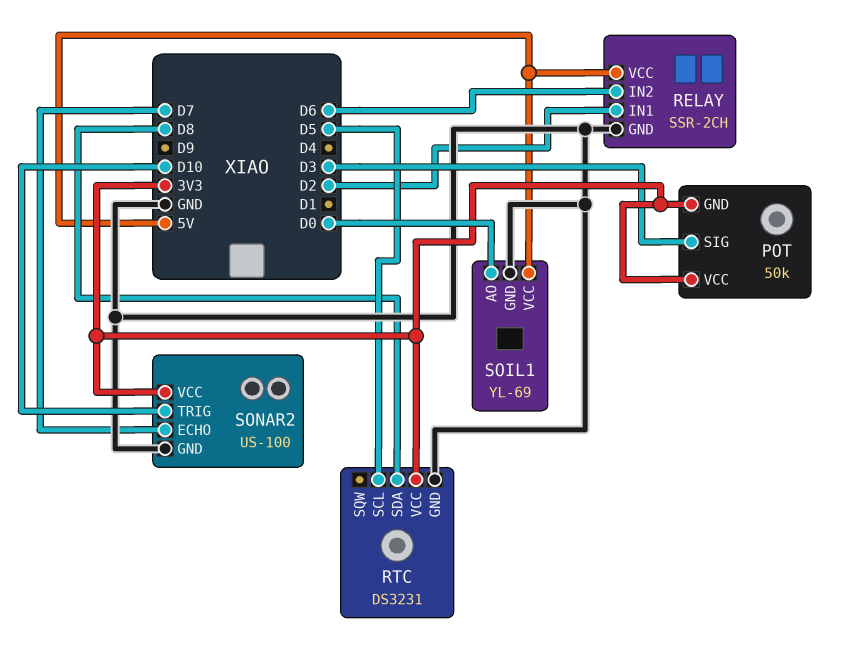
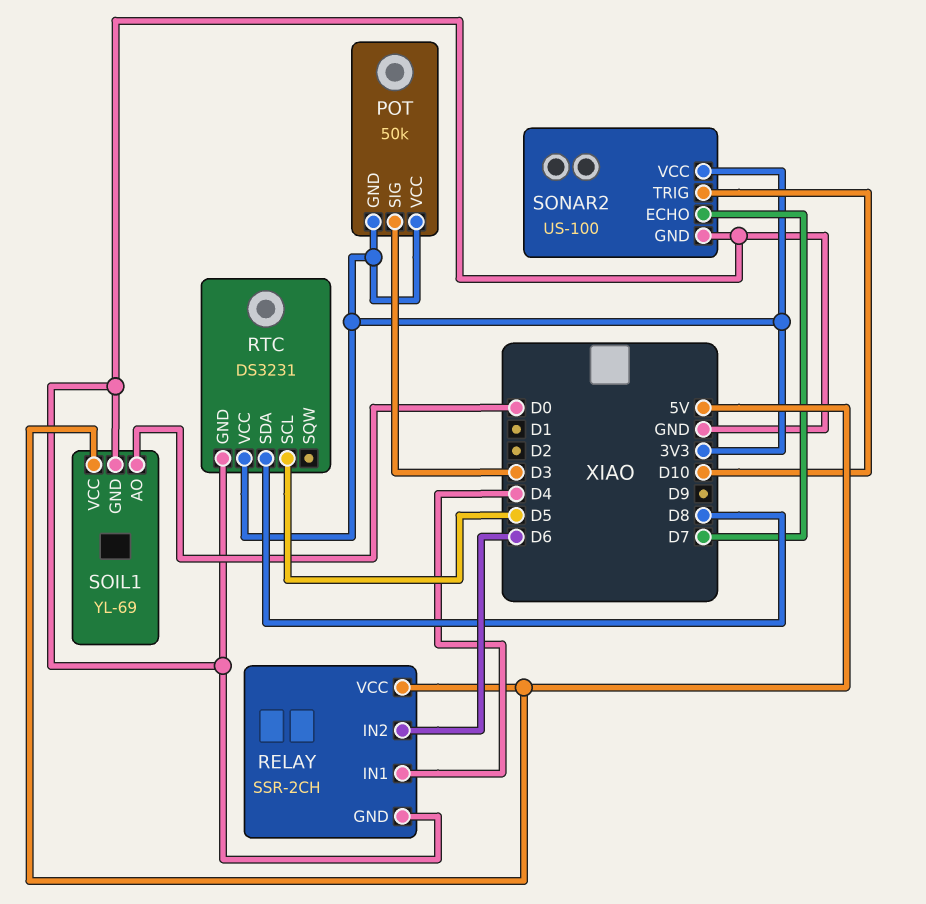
RELAY pin IN1: D2 -> D4

